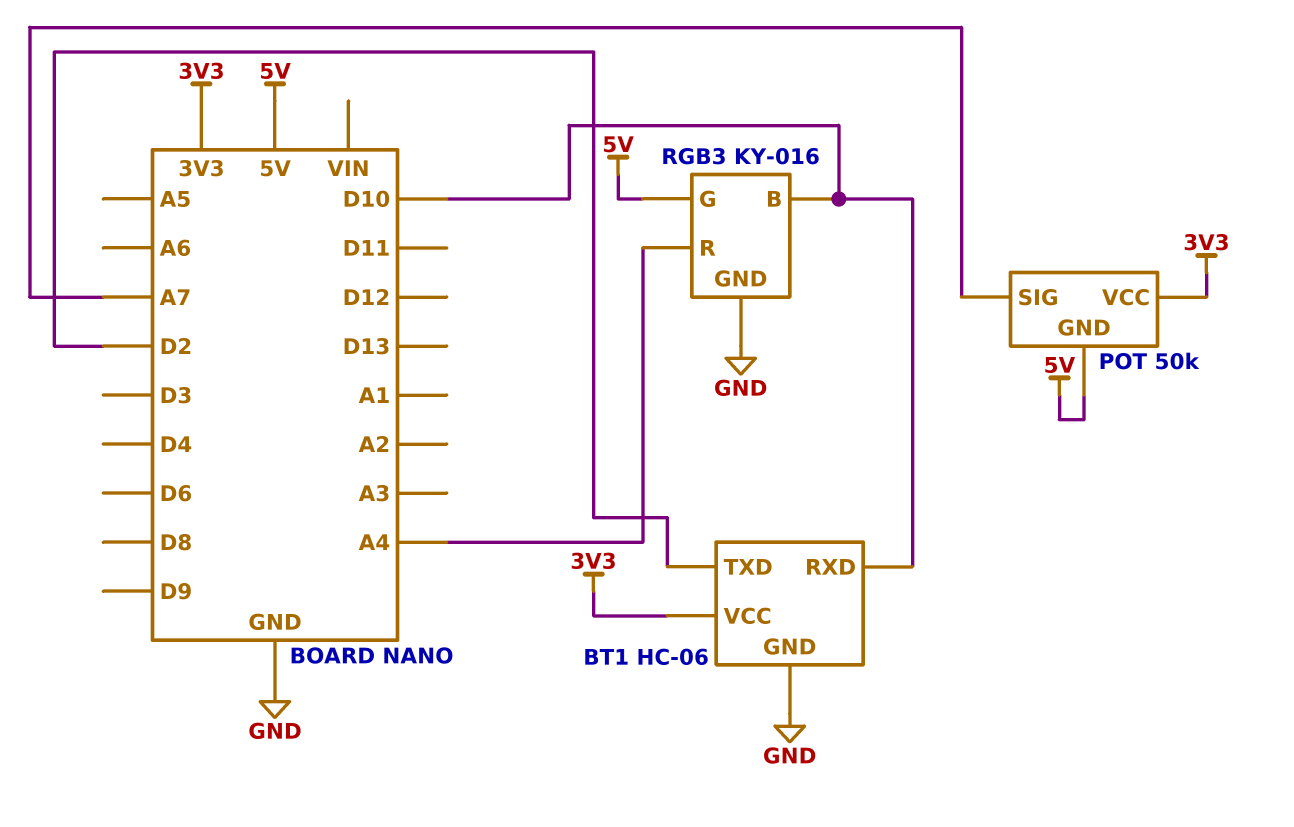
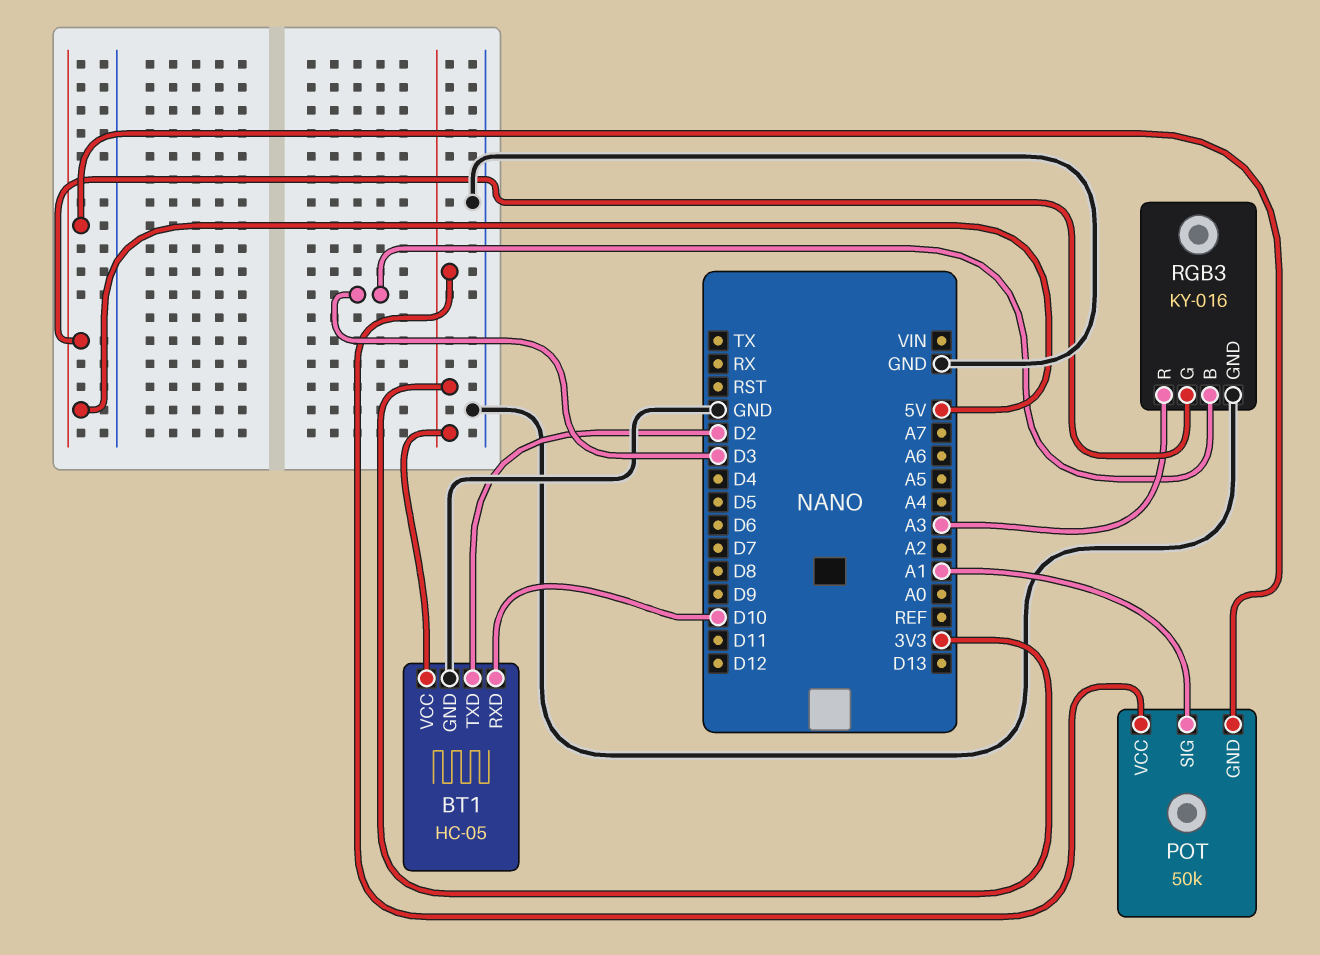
BT1: HC-06 -> HC-05
POT pin SIG: A7 -> A1
RGB3 pin B: D10 -> D3
RGB3 pin R: A4 -> A3

